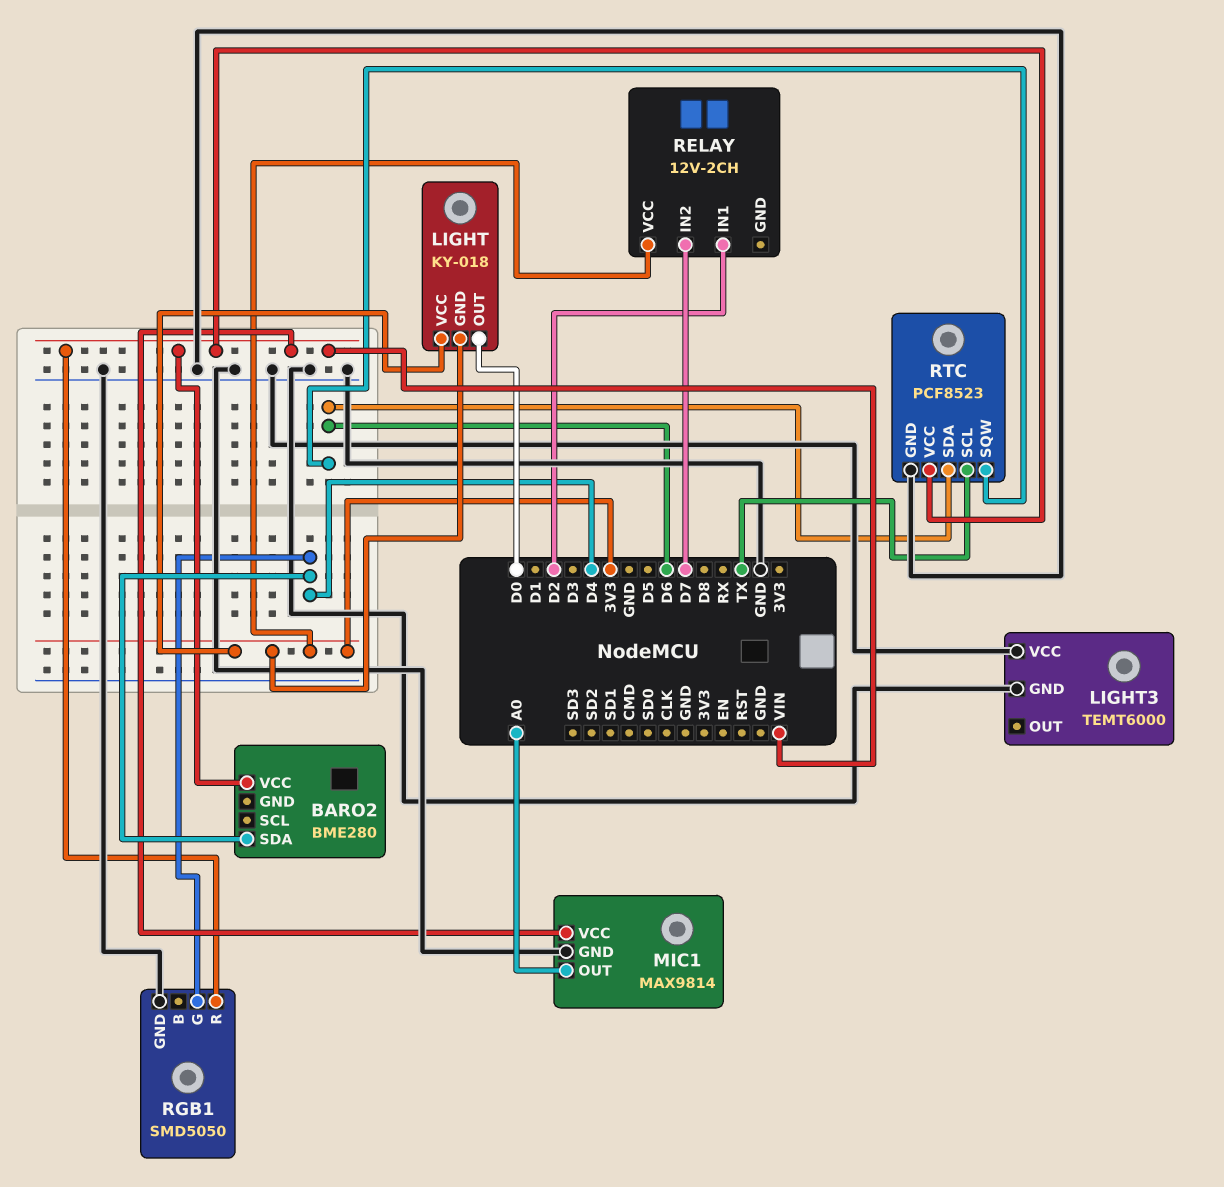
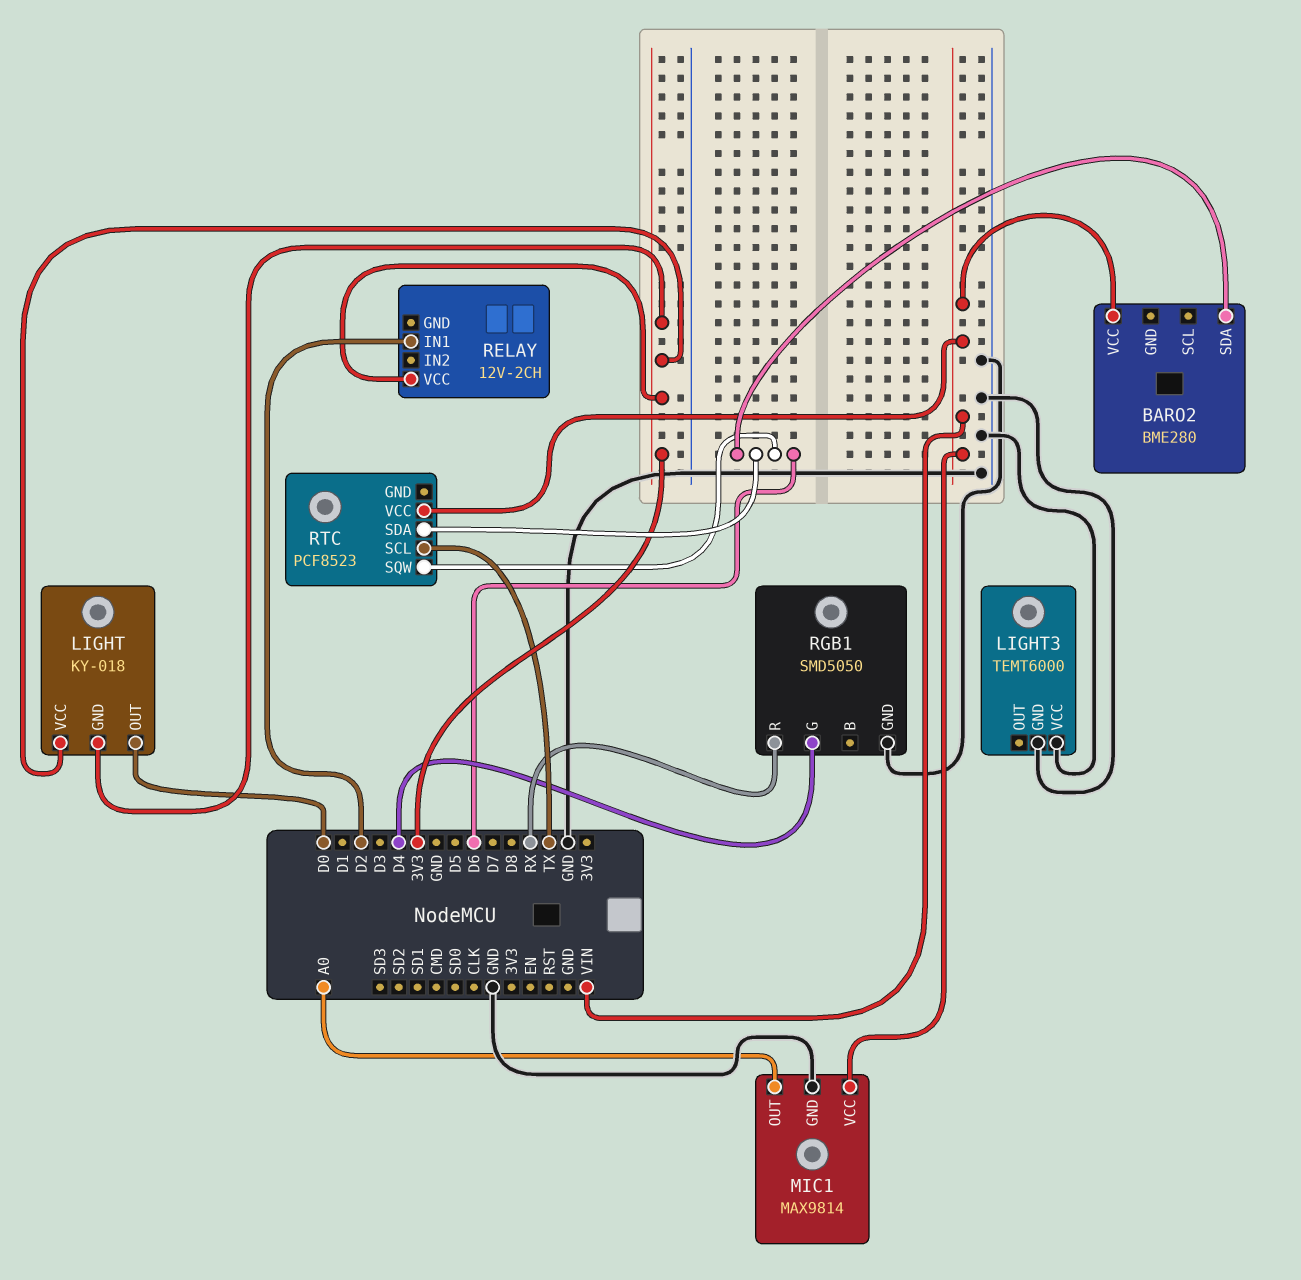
BARO2 pin SDA: D4 -> D6
RELAY pin IN2: D7 -> none
RGB1 pin R: VIN -> RX
RTC pin GND: GND -> none

